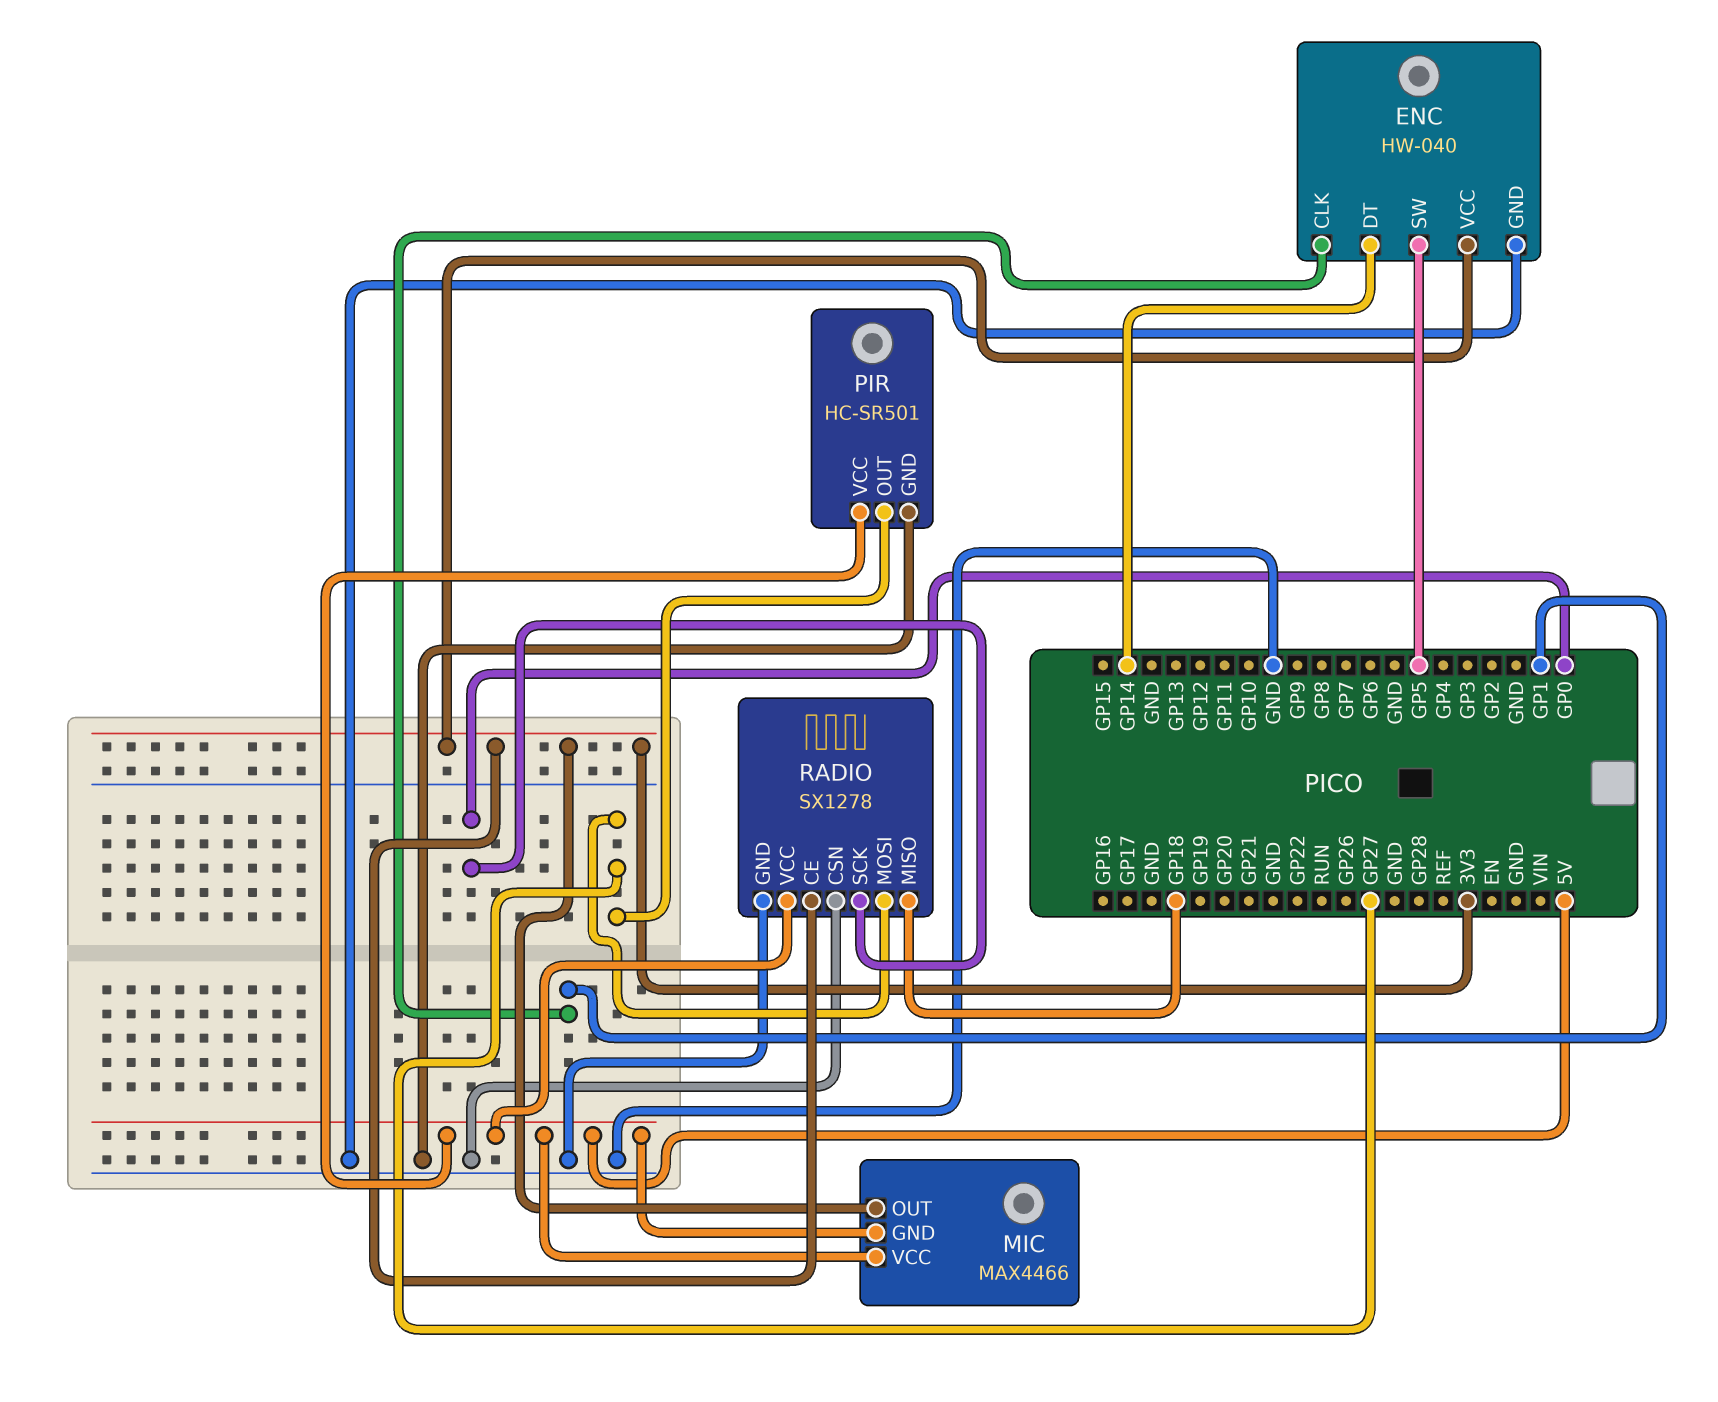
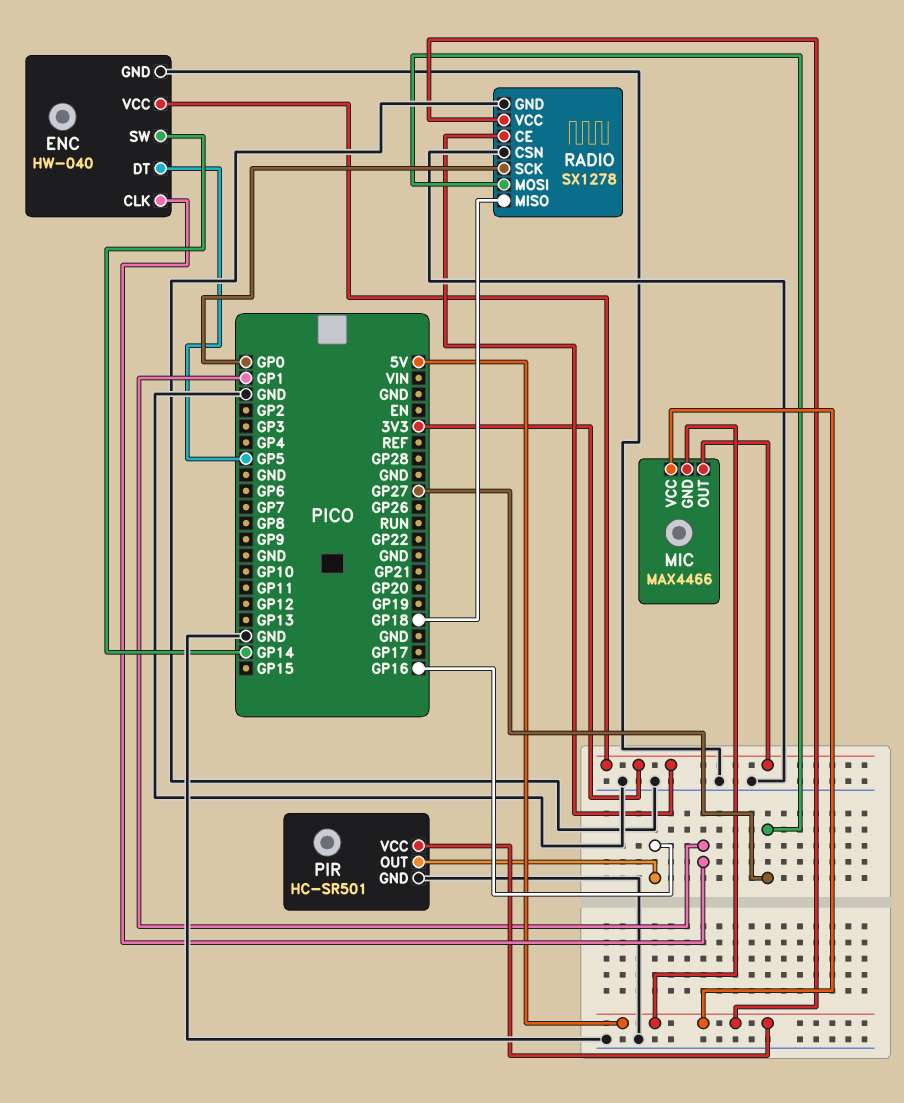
ENC pin DT: GP14 -> GP5
ENC pin SW: GP5 -> GP14
PIR pin OUT: GP27 -> GP16

